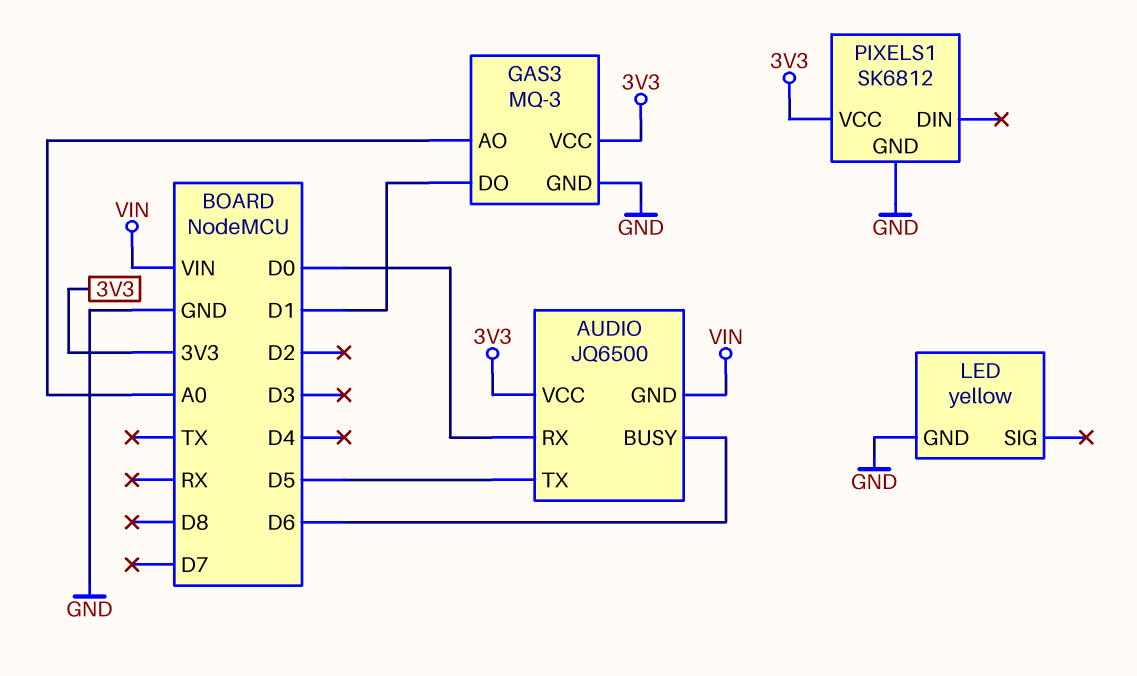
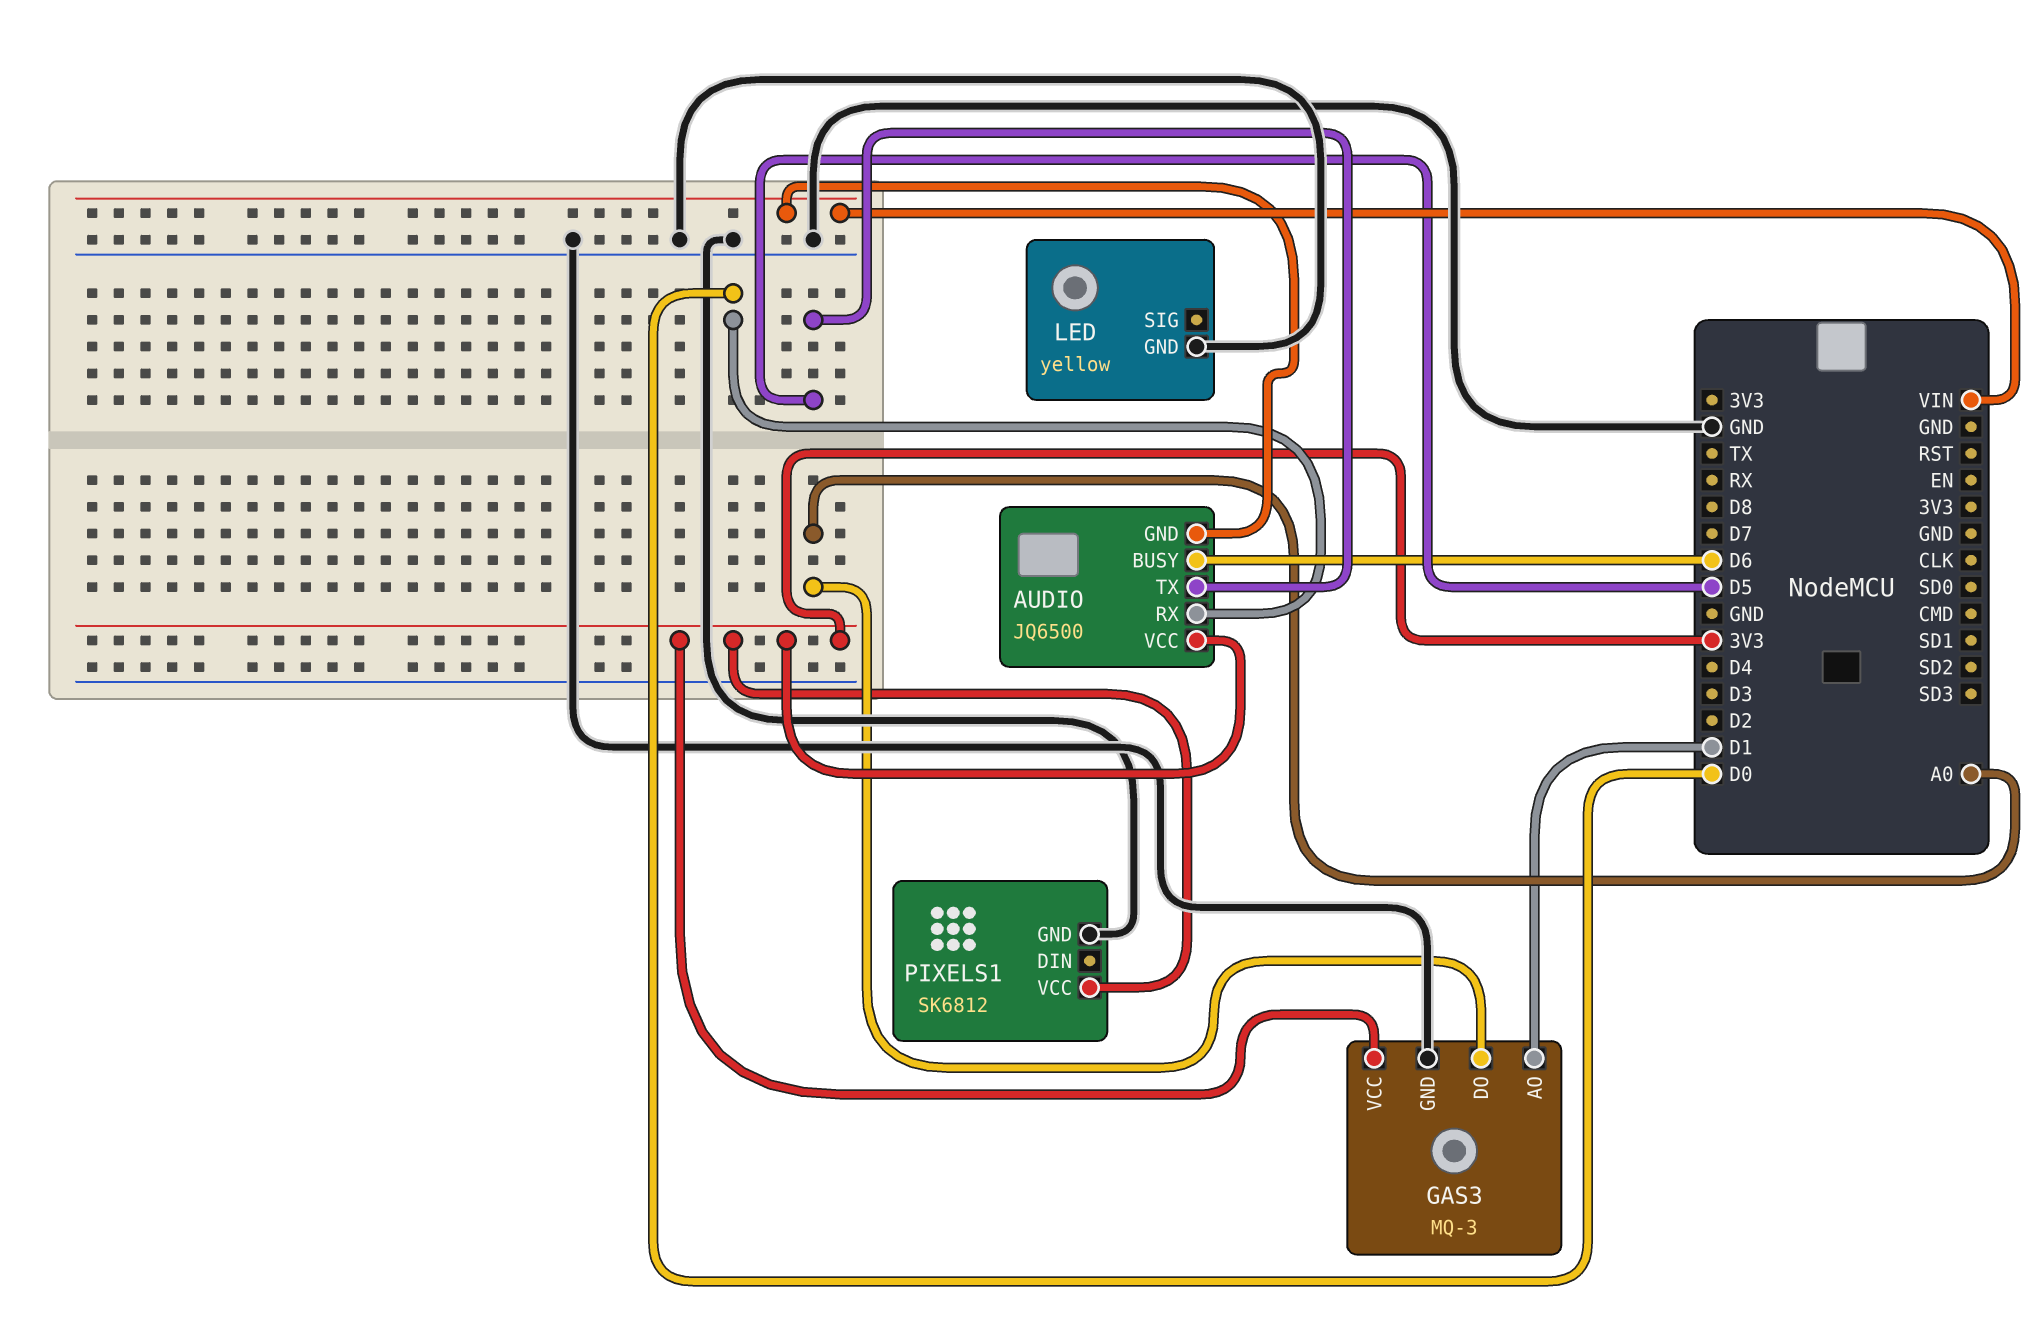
GAS3 pin AO: A0 -> D1
GAS3 pin DO: D1 -> A0

